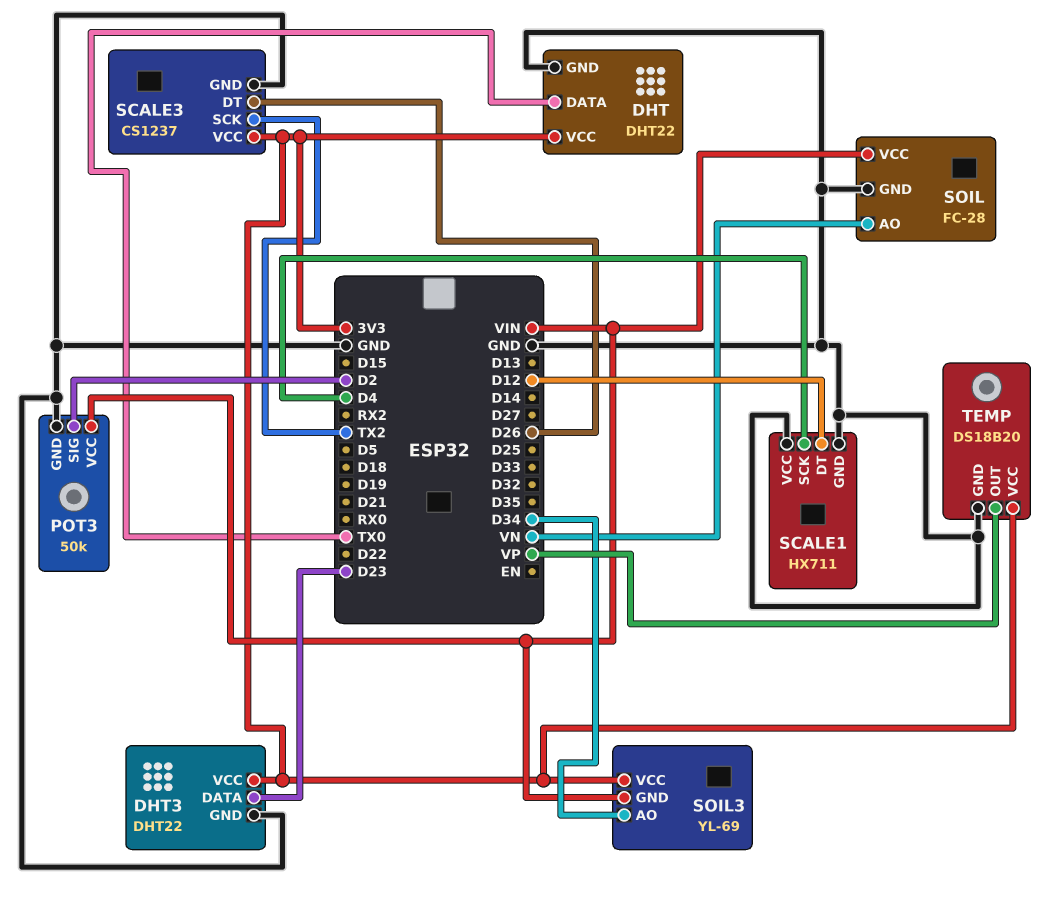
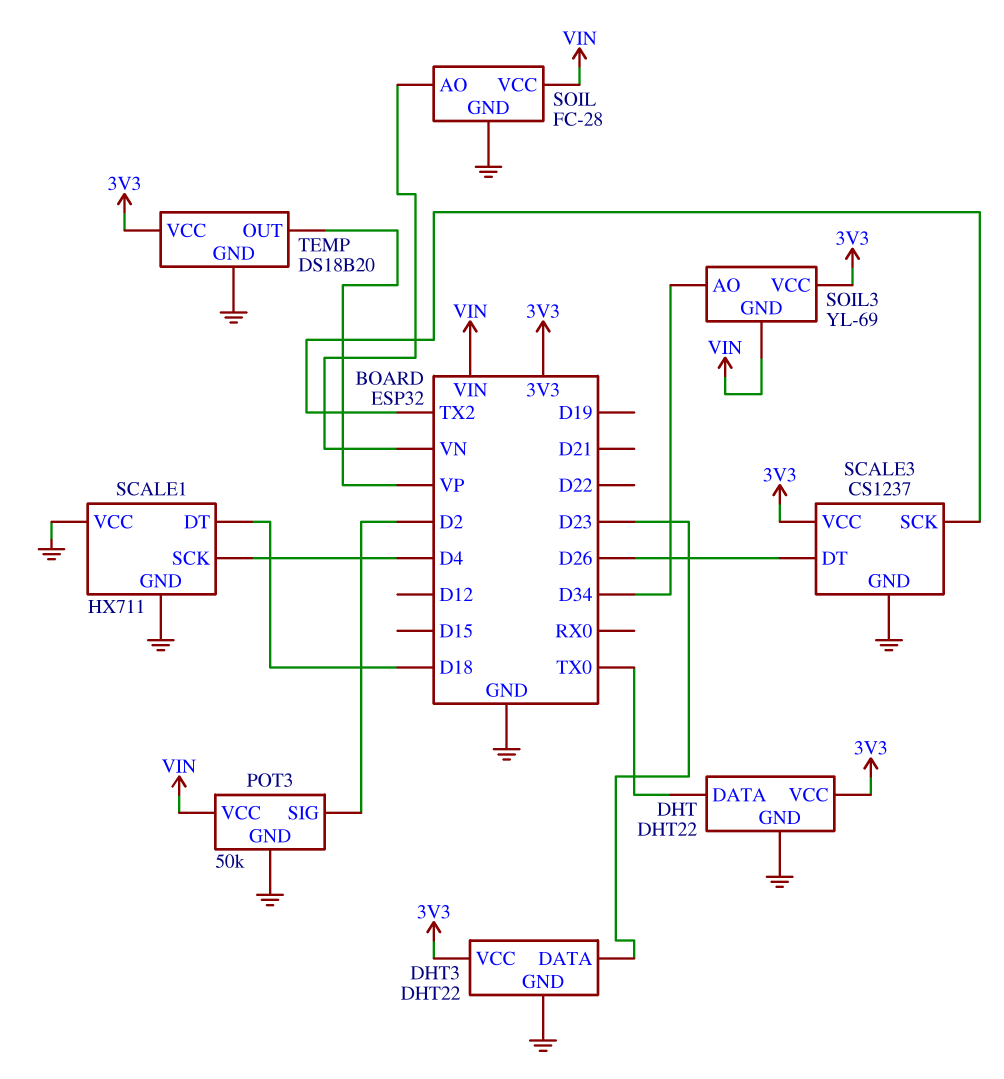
SCALE1 pin DT: D12 -> D18

